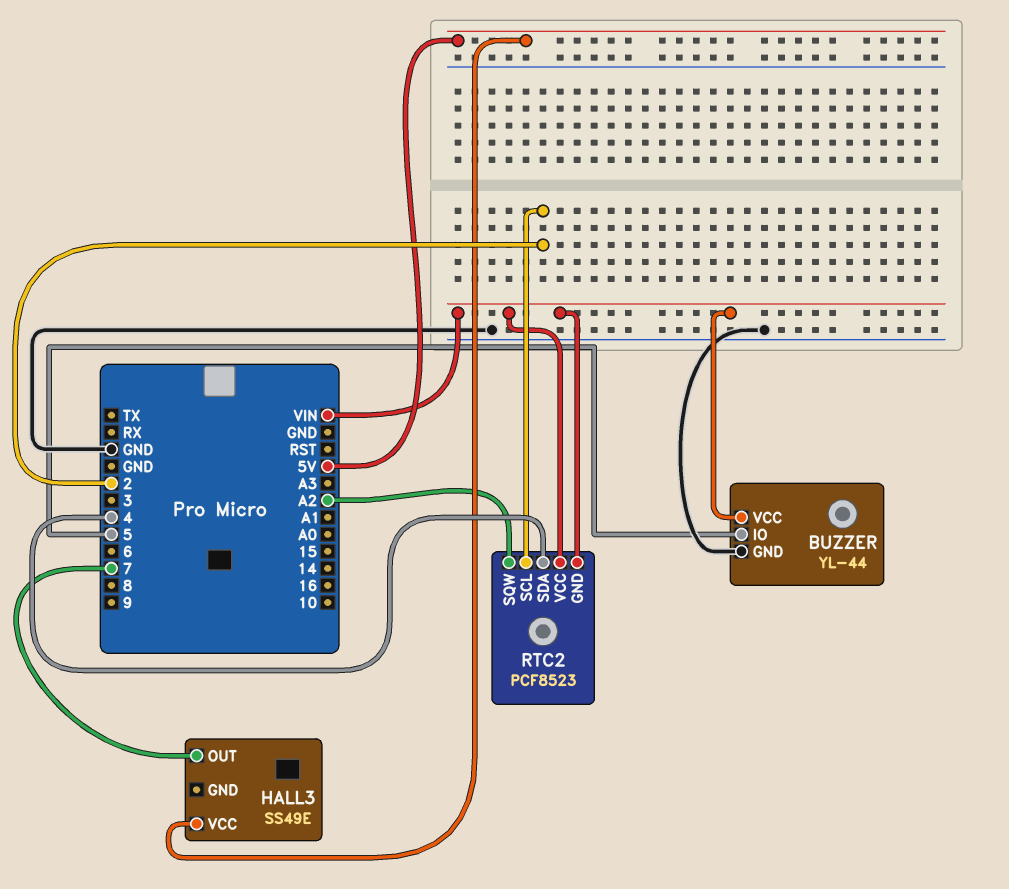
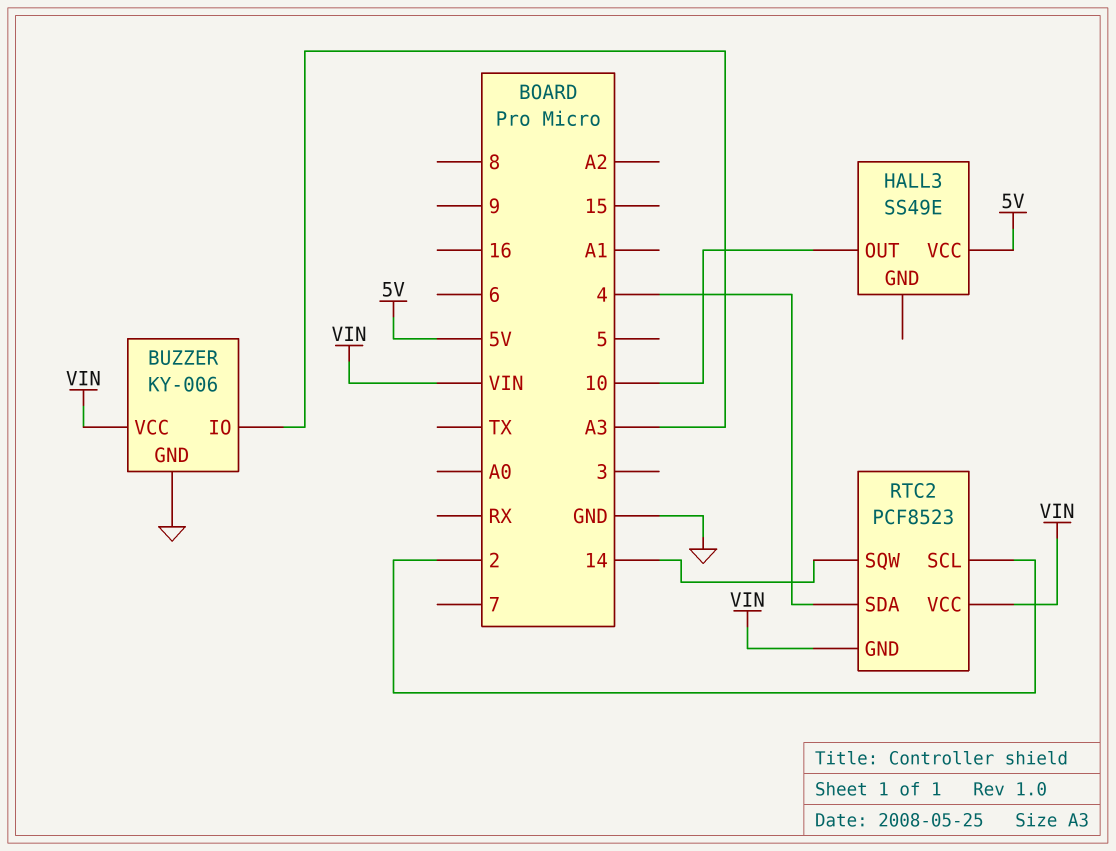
BUZZER: YL-44 -> KY-006
BUZZER pin IO: 5 -> A3
HALL3 pin OUT: 7 -> 10
RTC2 pin SQW: A2 -> 14

